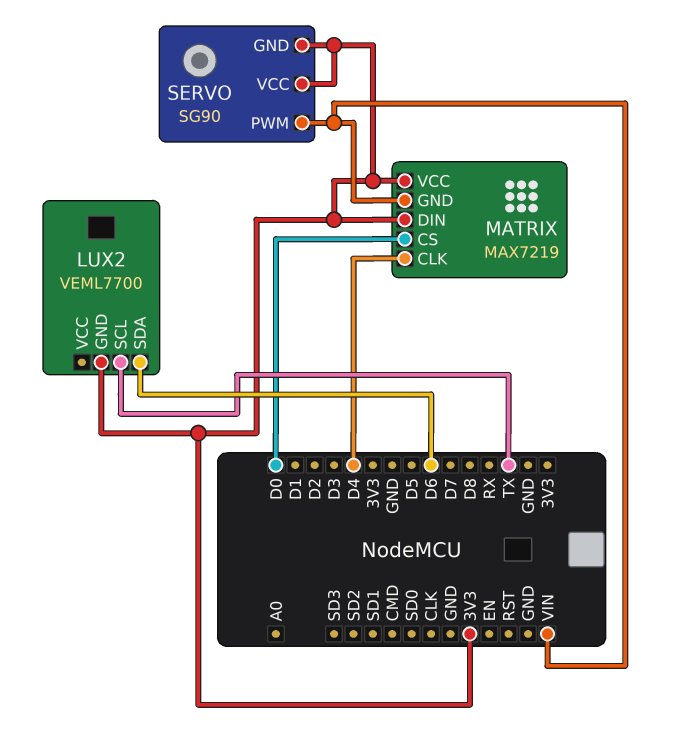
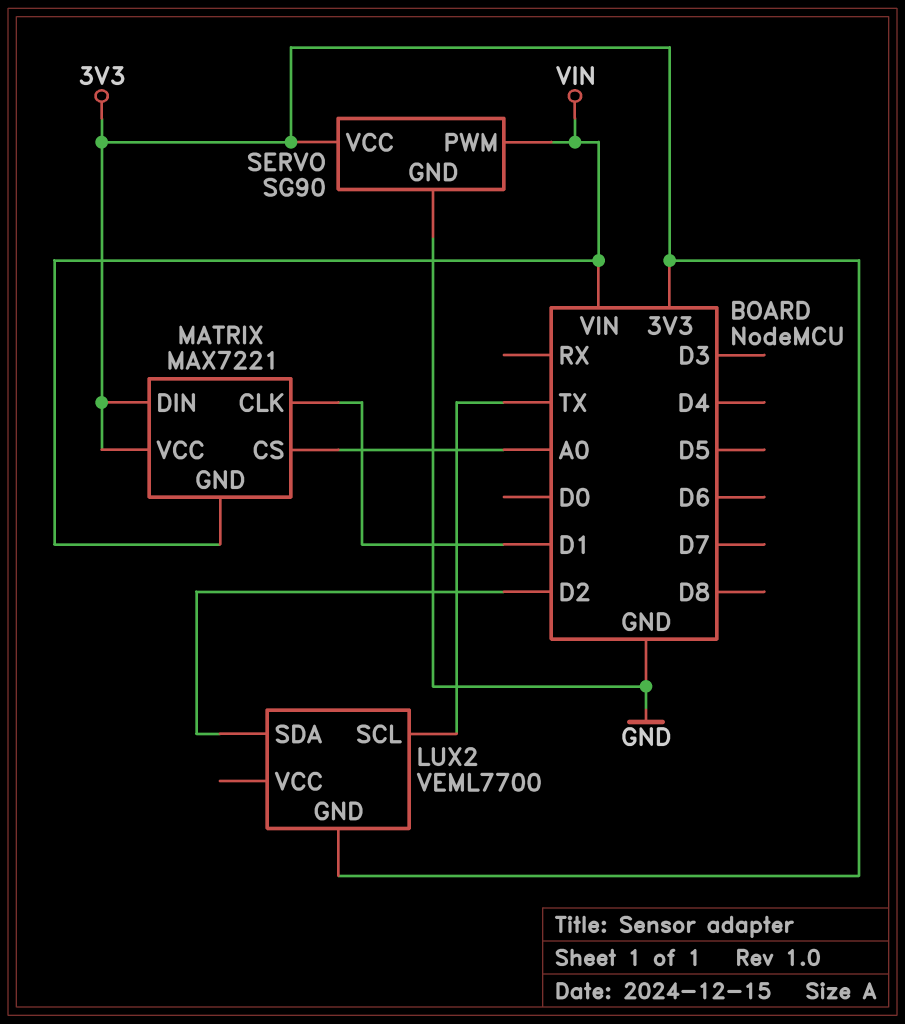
LUX2 pin SDA: D6 -> D2
MATRIX: MAX7219 -> MAX7221
MATRIX pin CLK: D4 -> D1
MATRIX pin CS: D0 -> A0
SERVO pin GND: 3V3 -> GND

